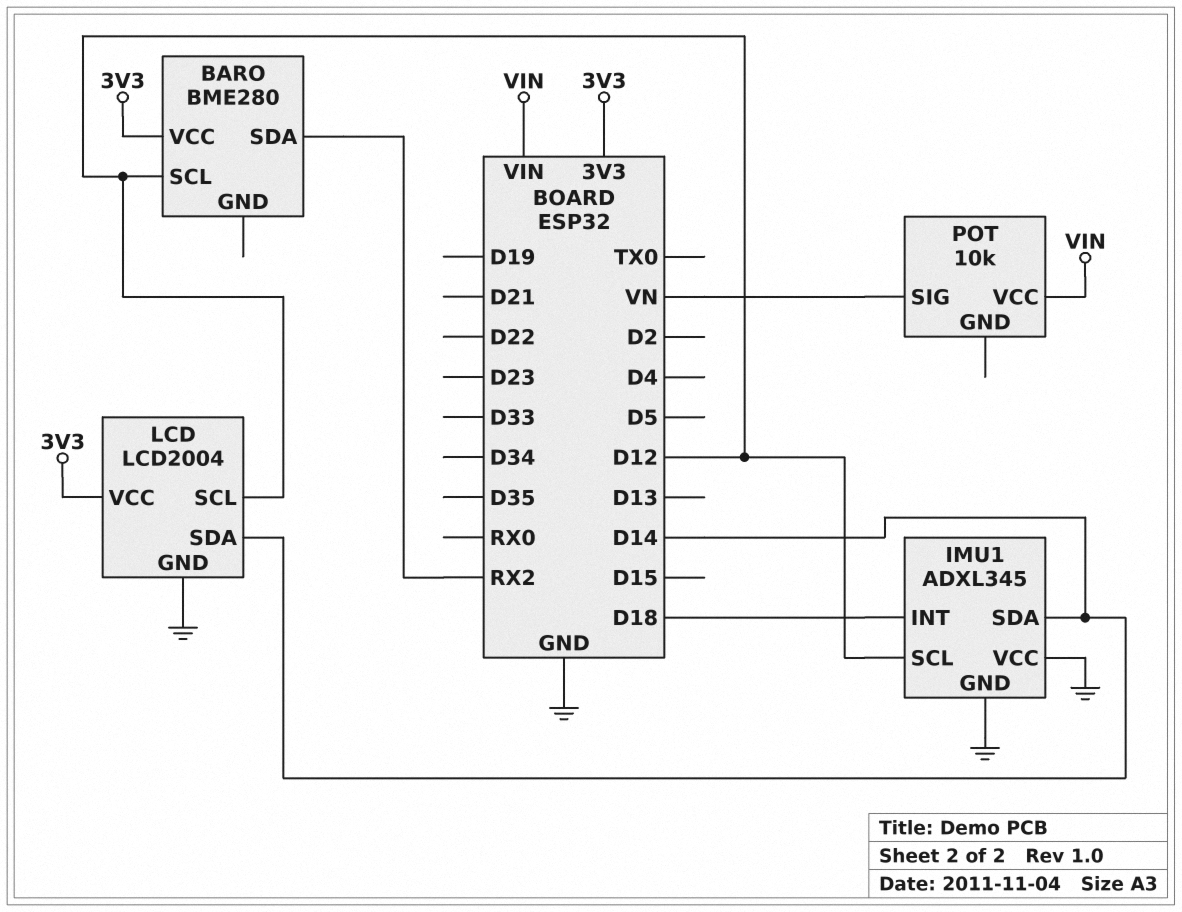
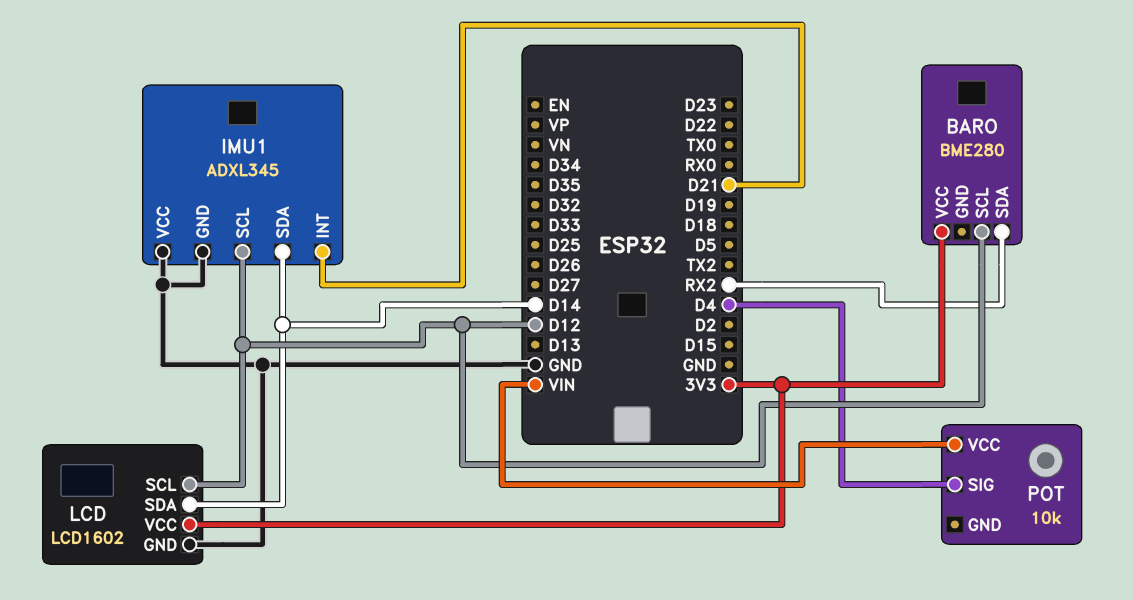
IMU1 pin INT: D18 -> D21
LCD: LCD2004 -> LCD1602
POT pin SIG: VN -> D4

